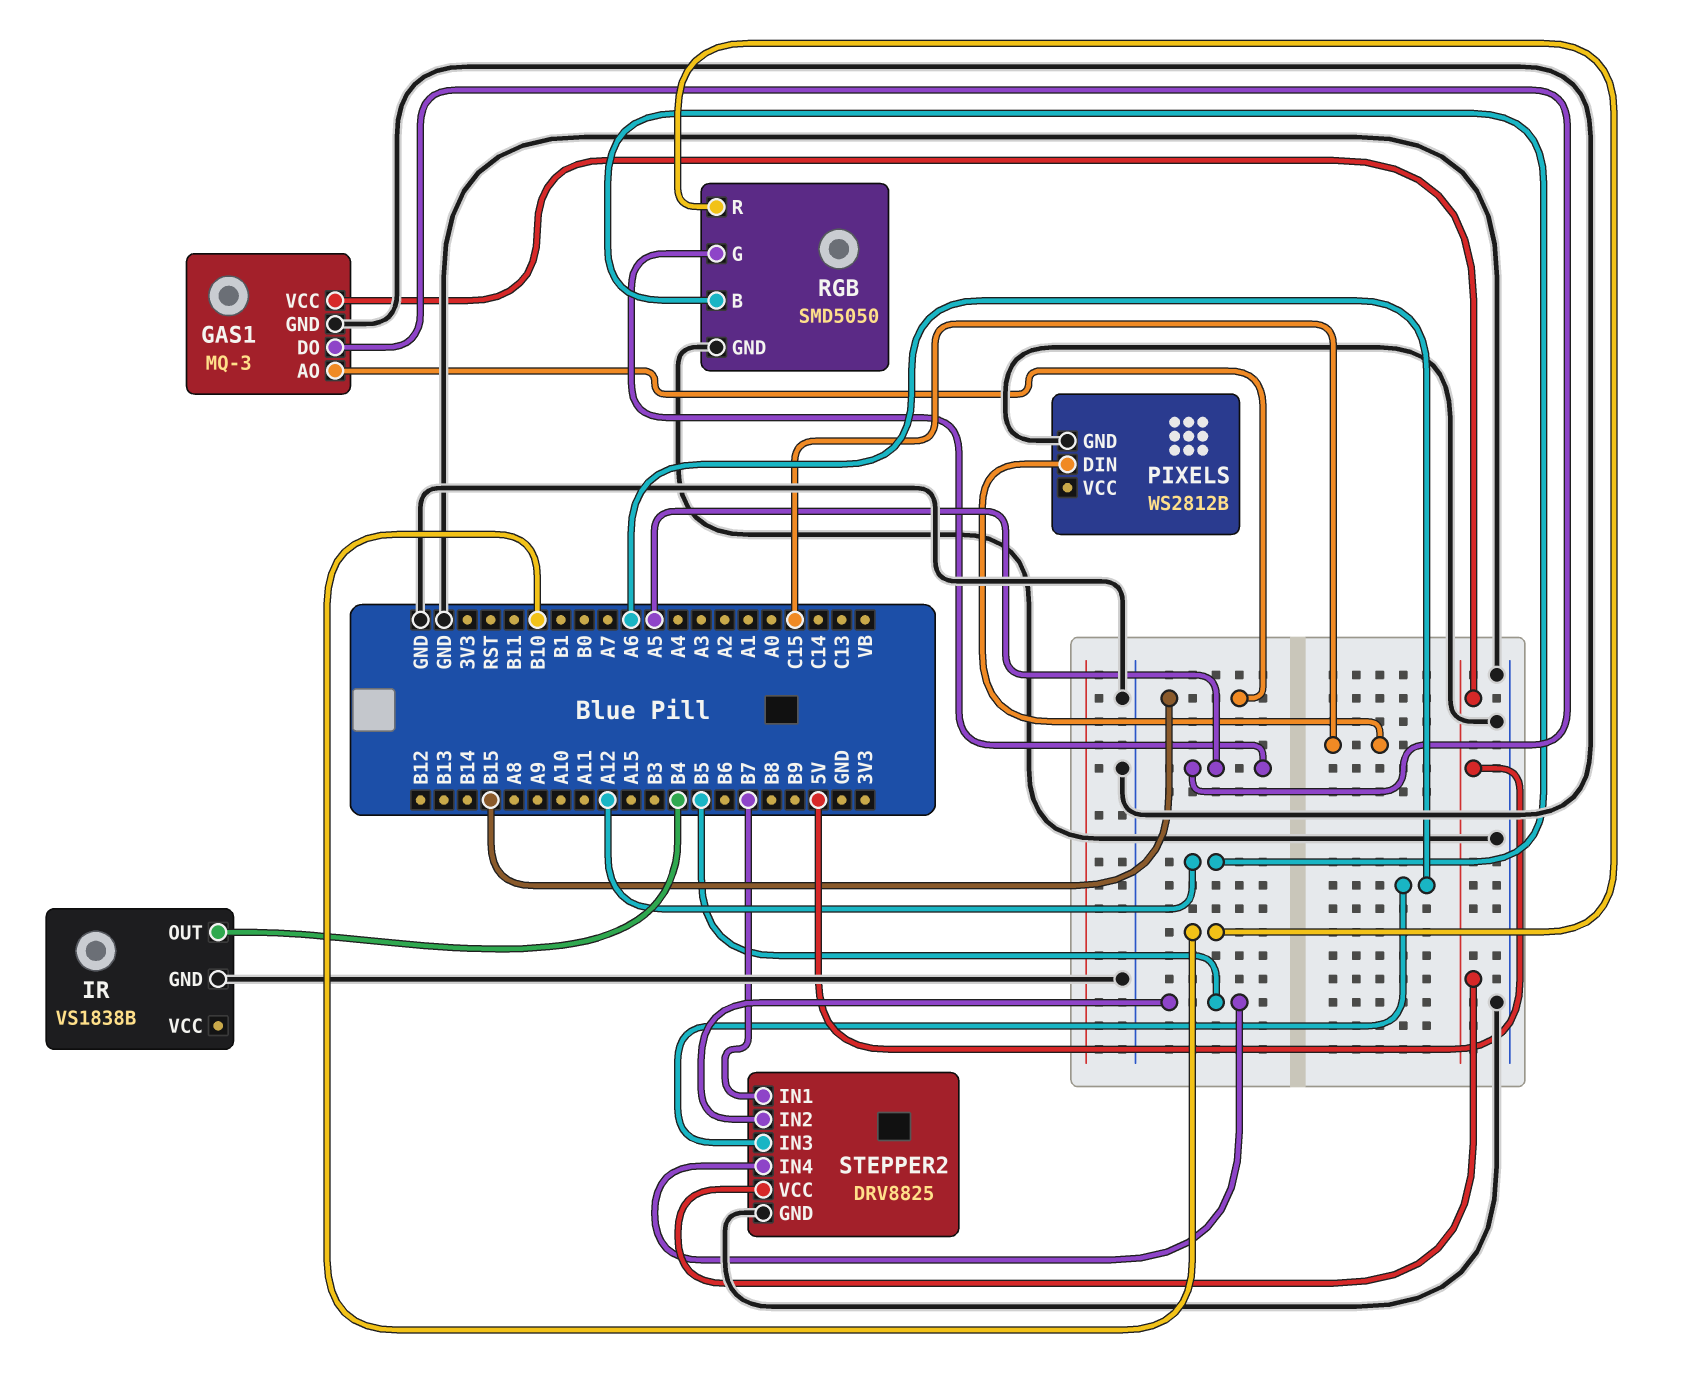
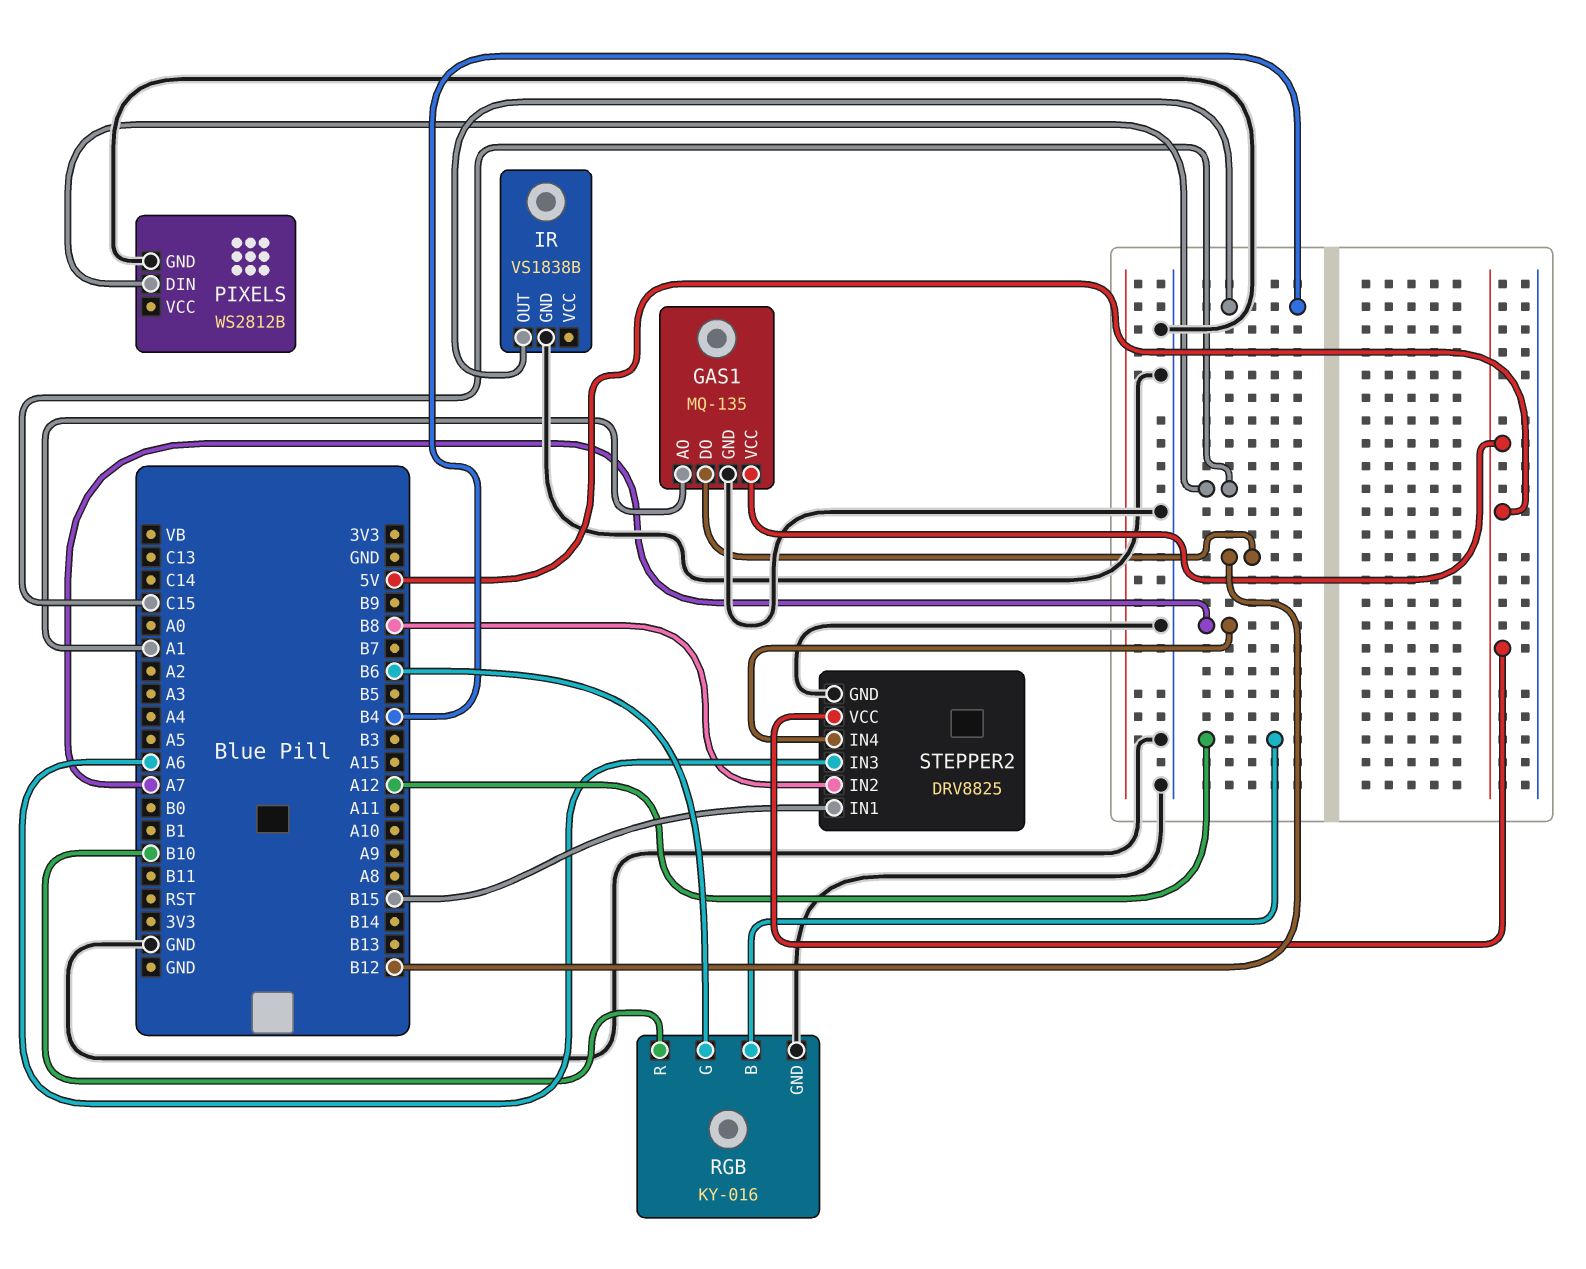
GAS1: MQ-3 -> MQ-135
GAS1 pin AO: B15 -> A1
GAS1 pin DO: A5 -> B12
RGB: SMD5050 -> KY-016
RGB pin G: A5 -> B6
STEPPER2 pin IN1: B7 -> B15
STEPPER2 pin IN2: B5 -> B8
STEPPER2 pin IN4: B5 -> A7

